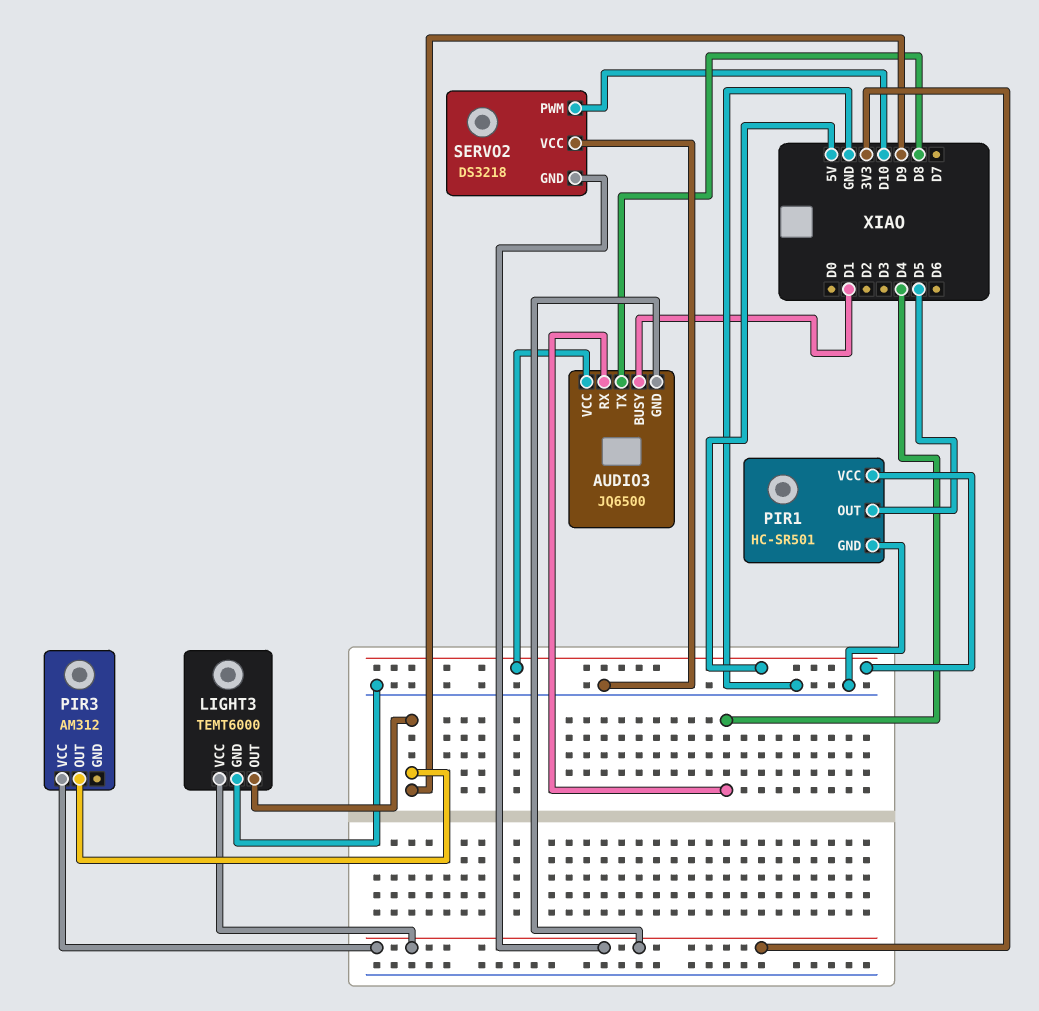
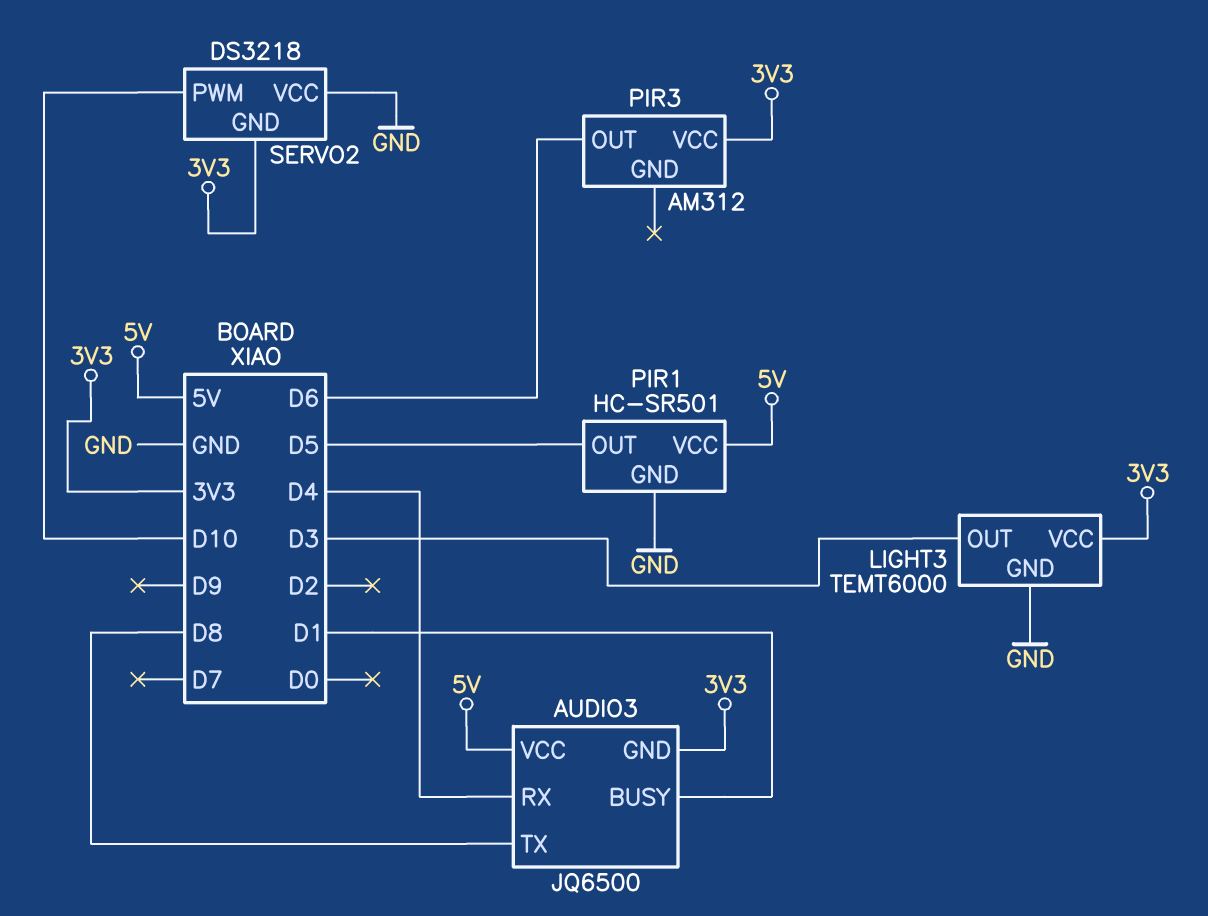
LIGHT3 pin OUT: D9 -> D3
PIR3 pin OUT: D9 -> D6

